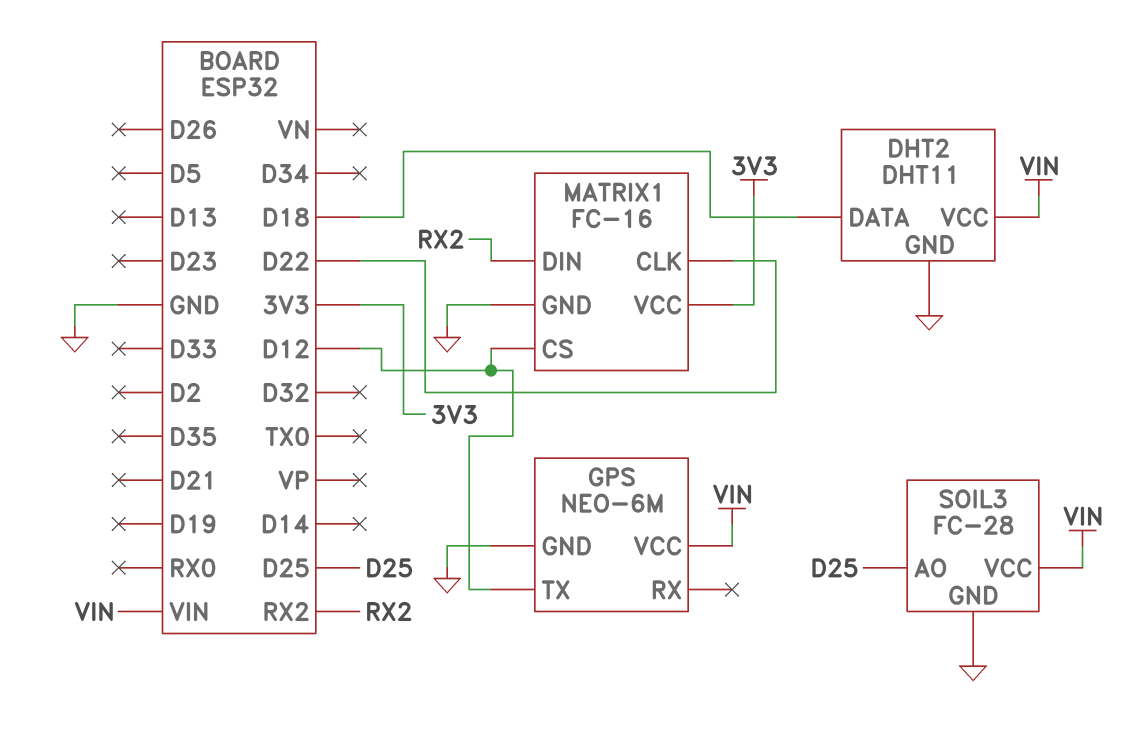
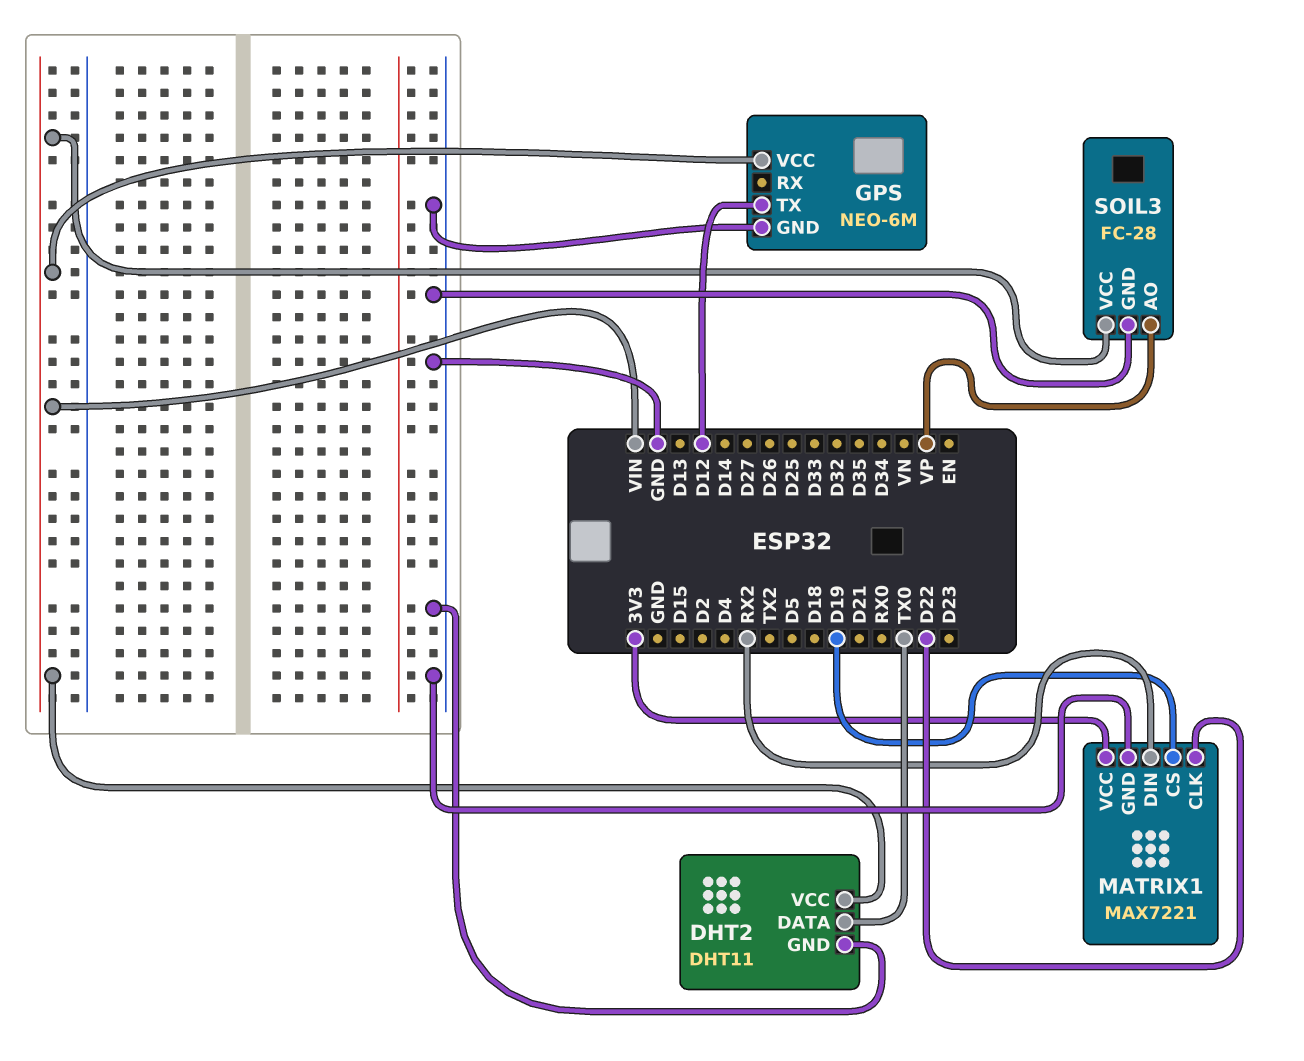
DHT2 pin DATA: D18 -> TX0
MATRIX1: FC-16 -> MAX7221
MATRIX1 pin CS: D12 -> D19
SOIL3 pin AO: D25 -> VP

